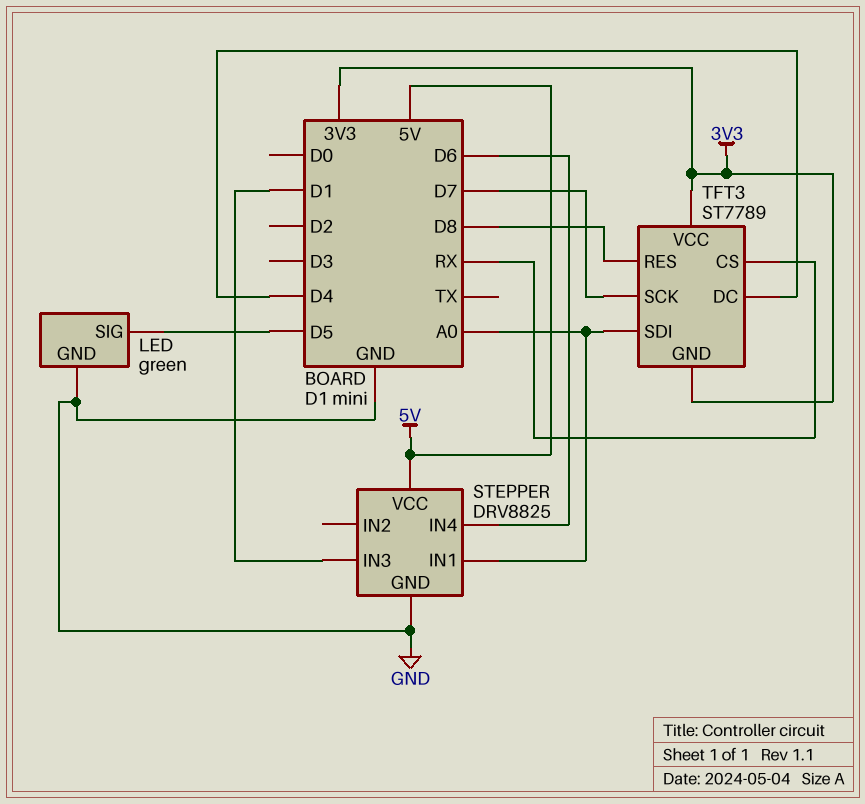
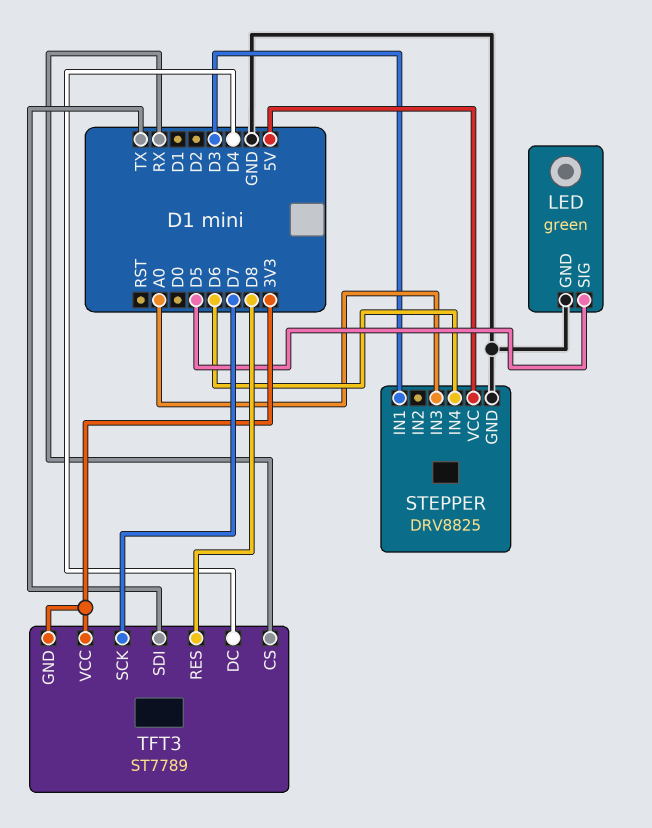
STEPPER pin IN1: A0 -> D3
STEPPER pin IN3: D1 -> A0
TFT3 pin SDI: A0 -> TX

